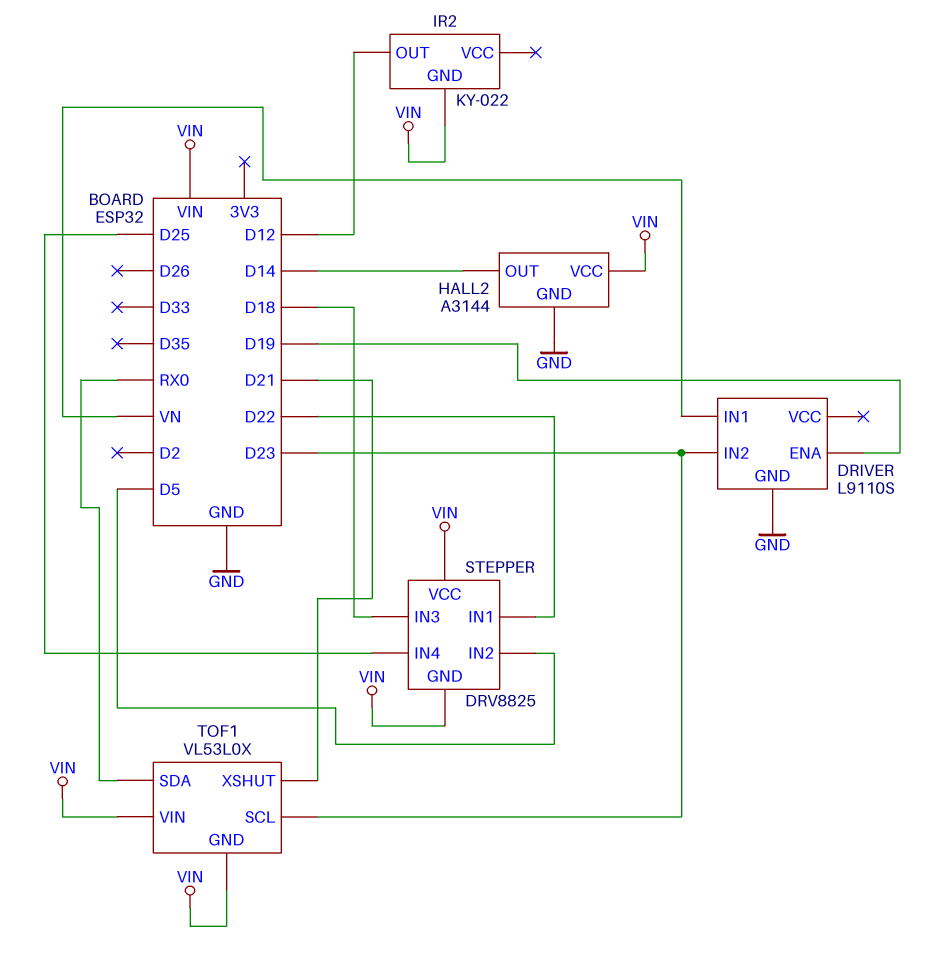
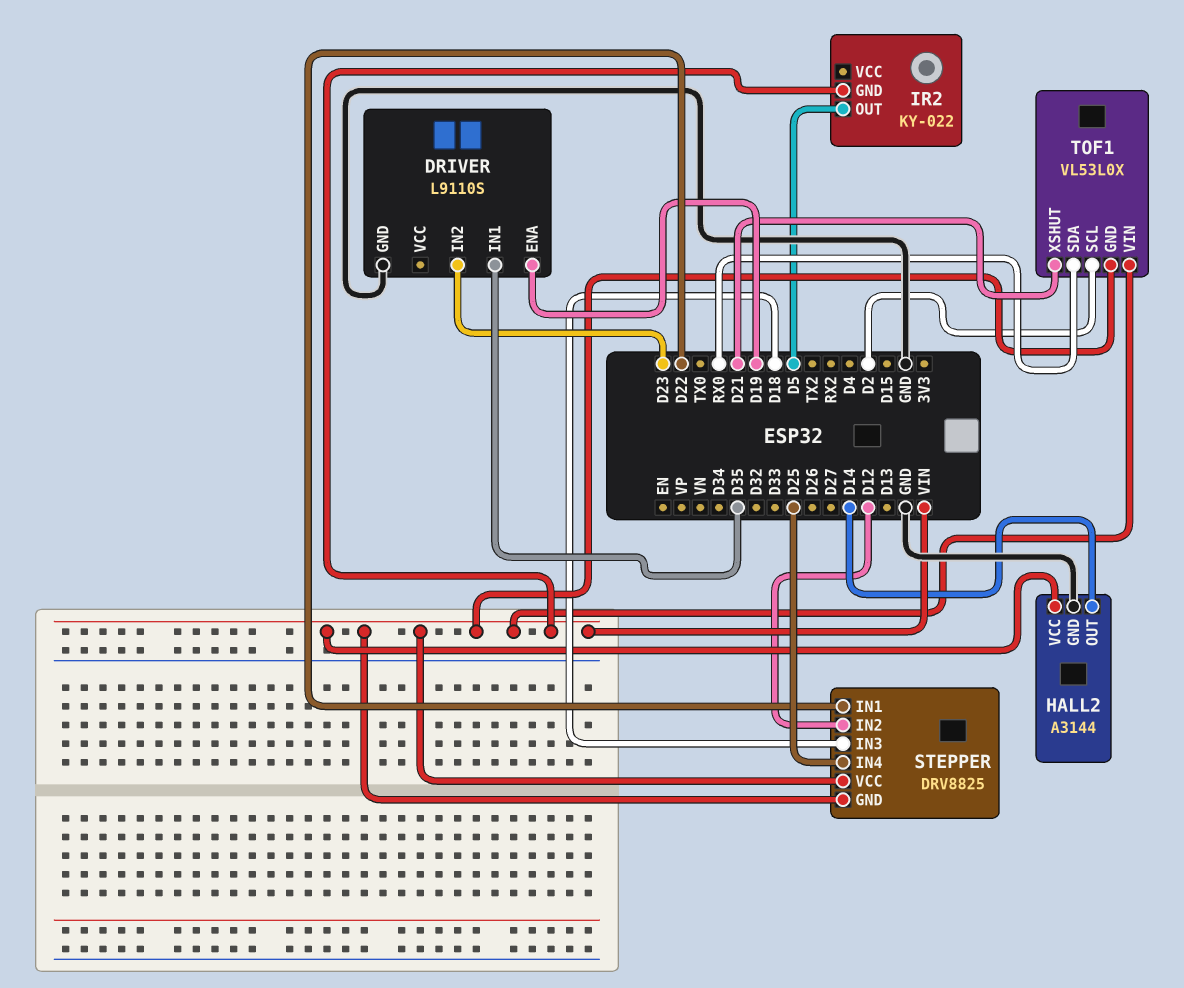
DRIVER pin IN1: VN -> D35
IR2 pin OUT: D12 -> D5
STEPPER pin IN2: D5 -> D12
TOF1 pin SCL: D23 -> D2

